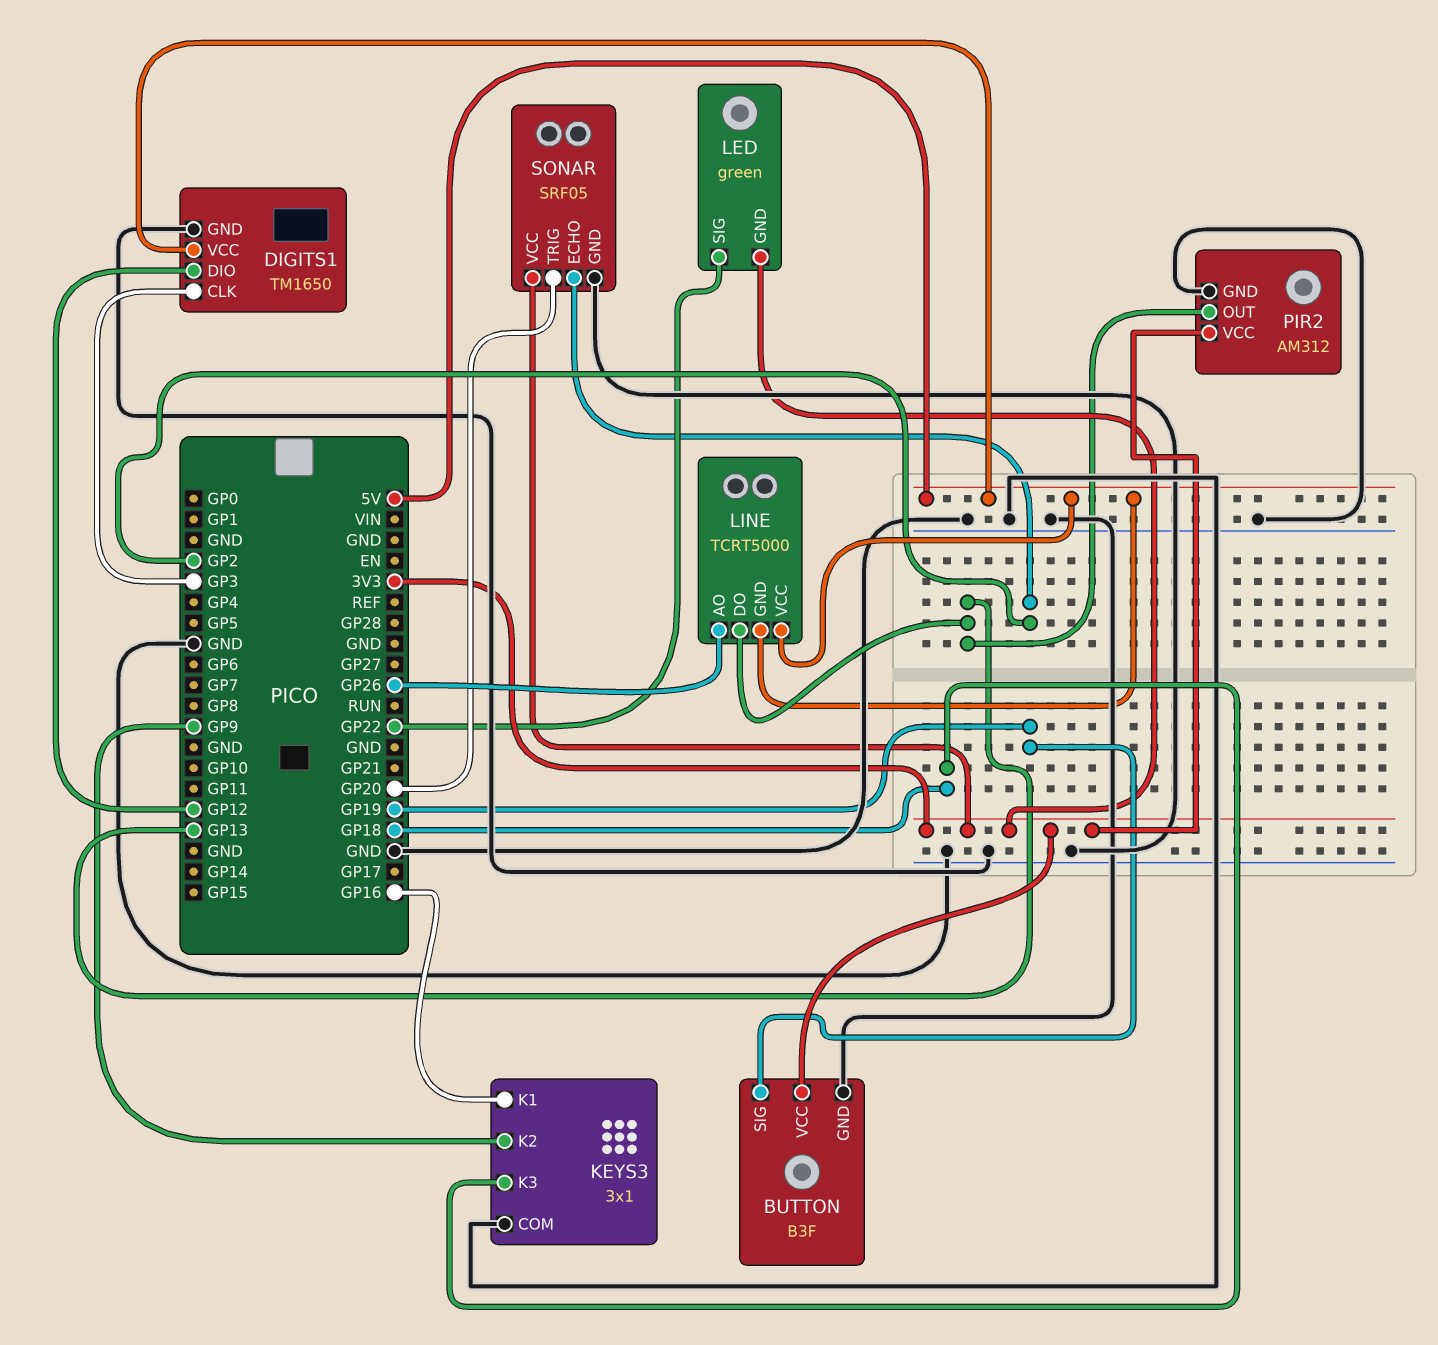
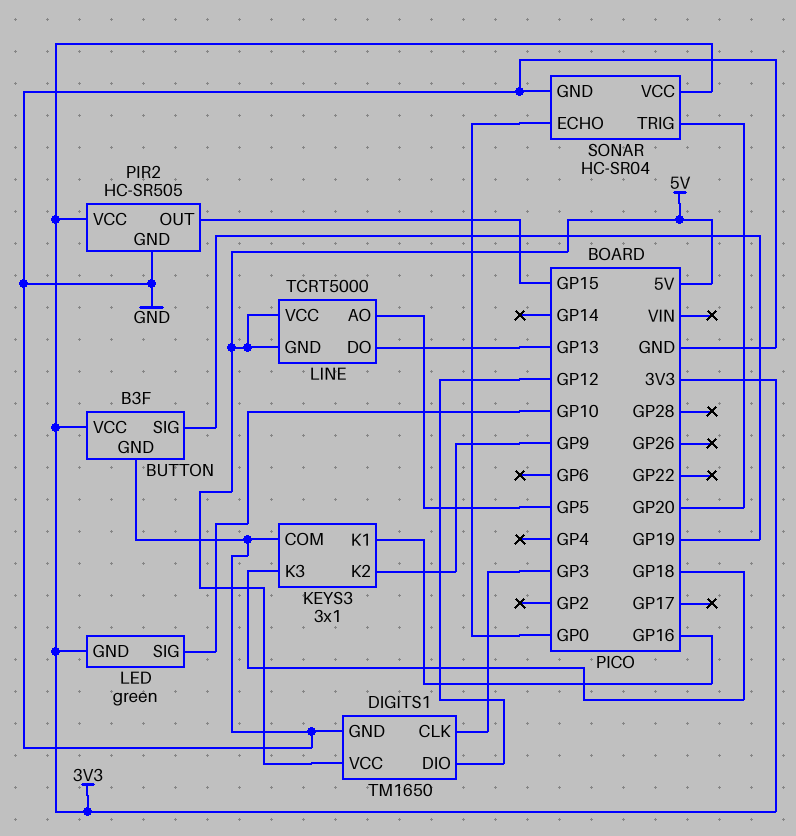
LED pin SIG: GP22 -> GP10
LINE pin AO: GP26 -> GP5
PIR2: AM312 -> HC-SR505
PIR2 pin OUT: GP13 -> GP15
SONAR: SRF05 -> HC-SR04
SONAR pin ECHO: GP2 -> GP0

